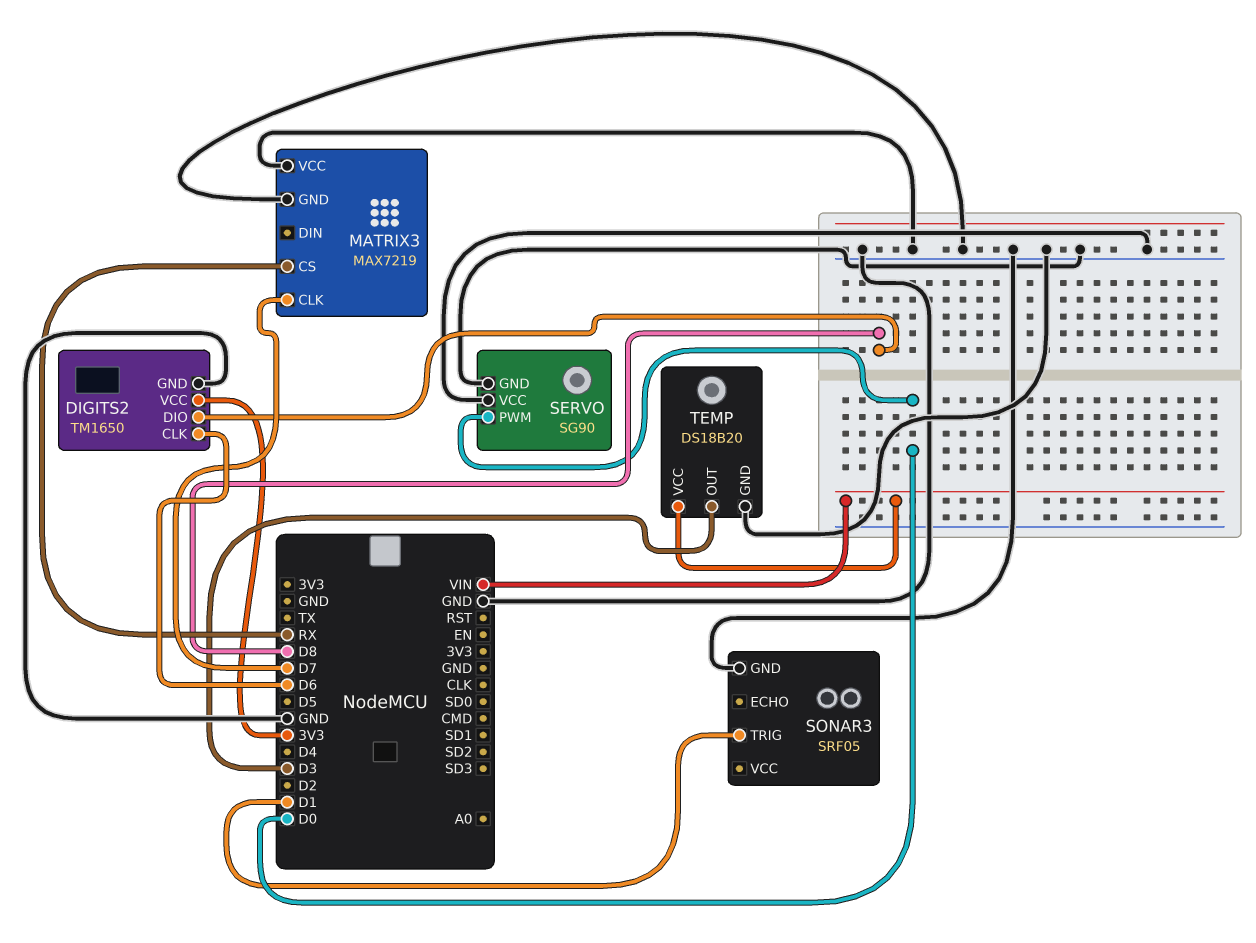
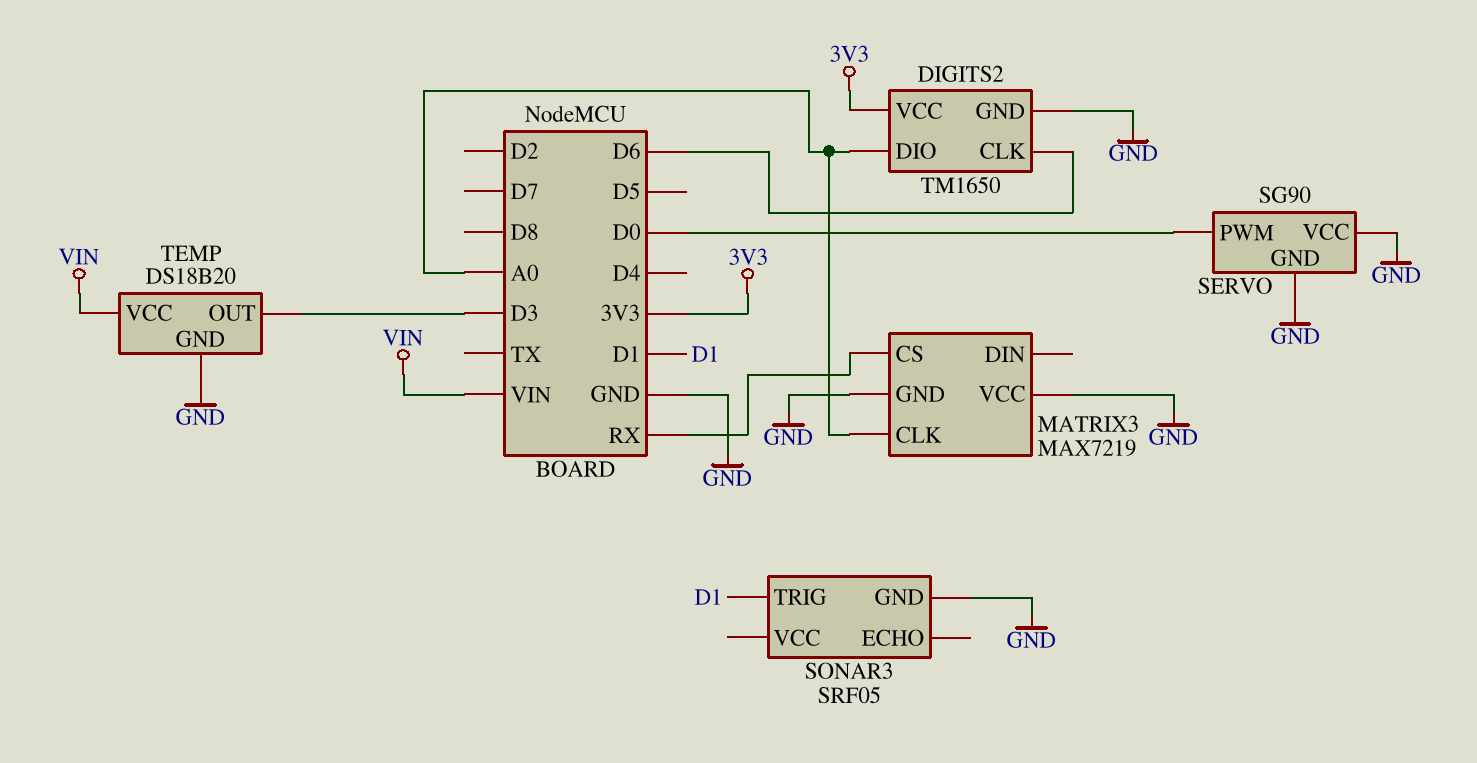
DIGITS2 pin DIO: D8 -> A0
MATRIX3 pin CLK: D7 -> A0

